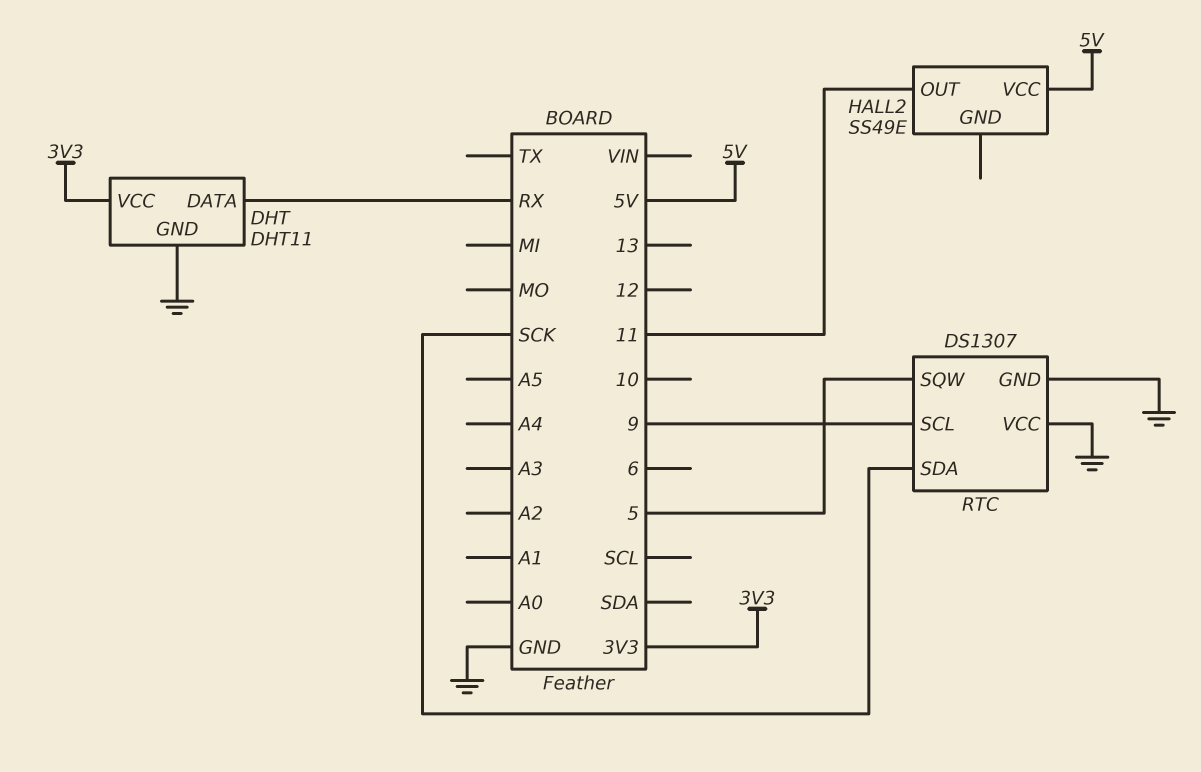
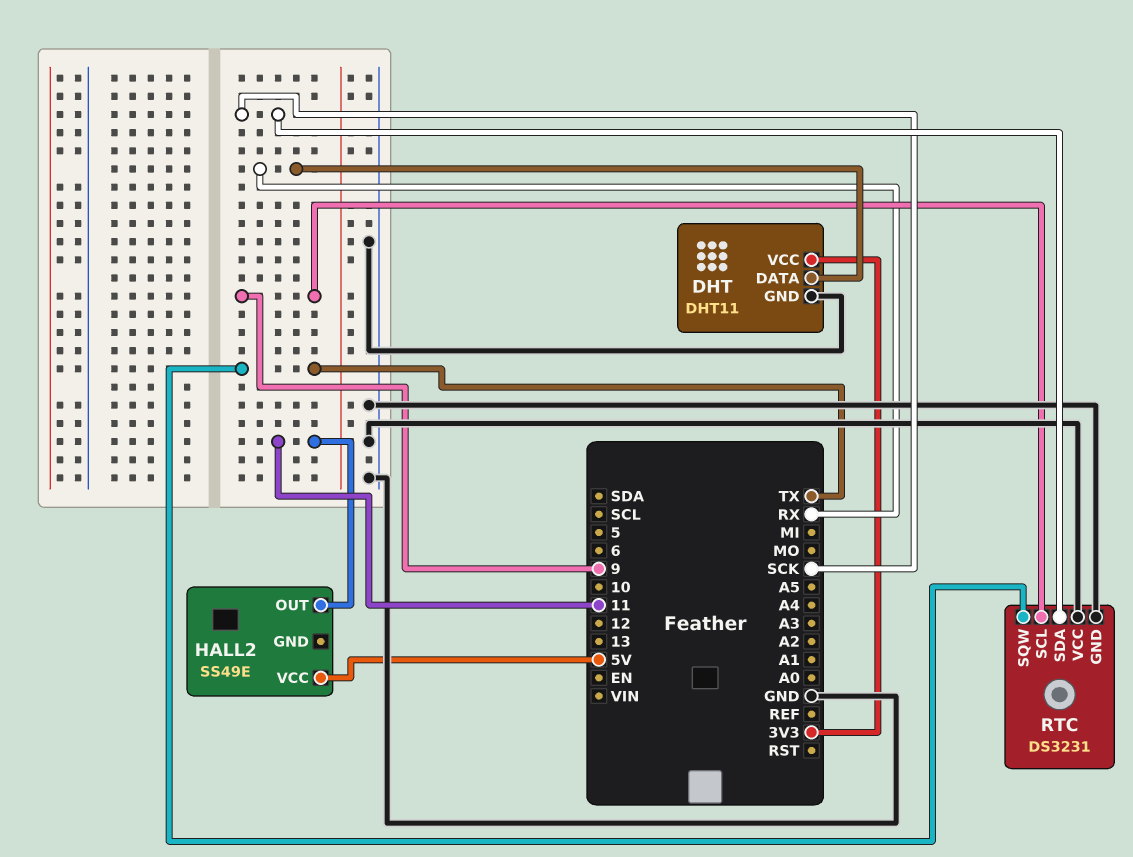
RTC: DS1307 -> DS3231
RTC pin SQW: 5 -> TX

